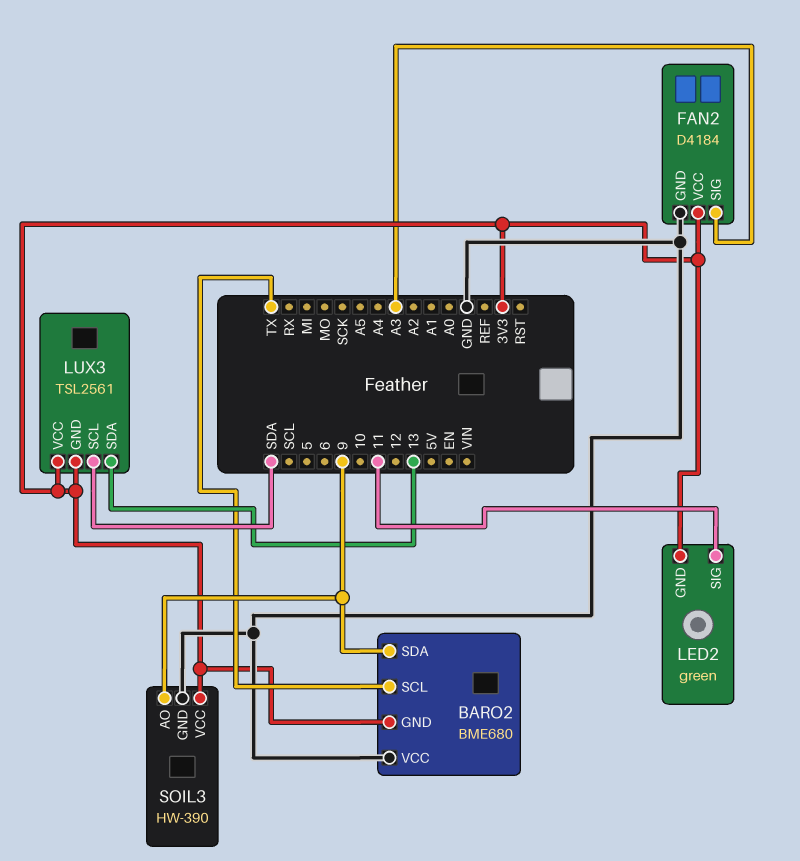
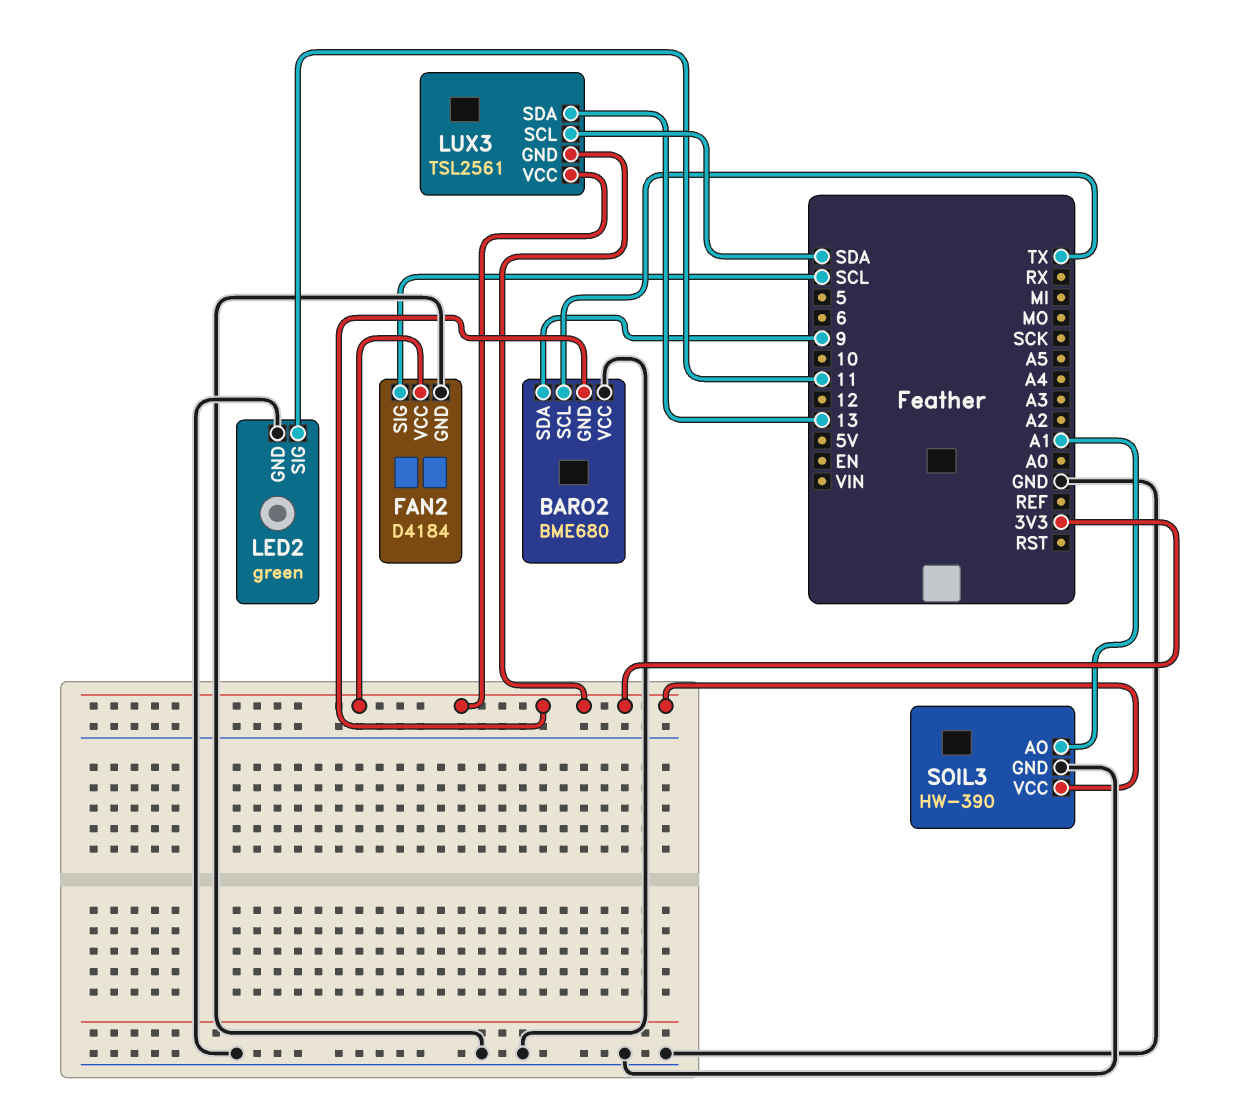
FAN2 pin SIG: A3 -> SCL
LED2 pin GND: 3V3 -> GND
SOIL3 pin AO: 9 -> A1

